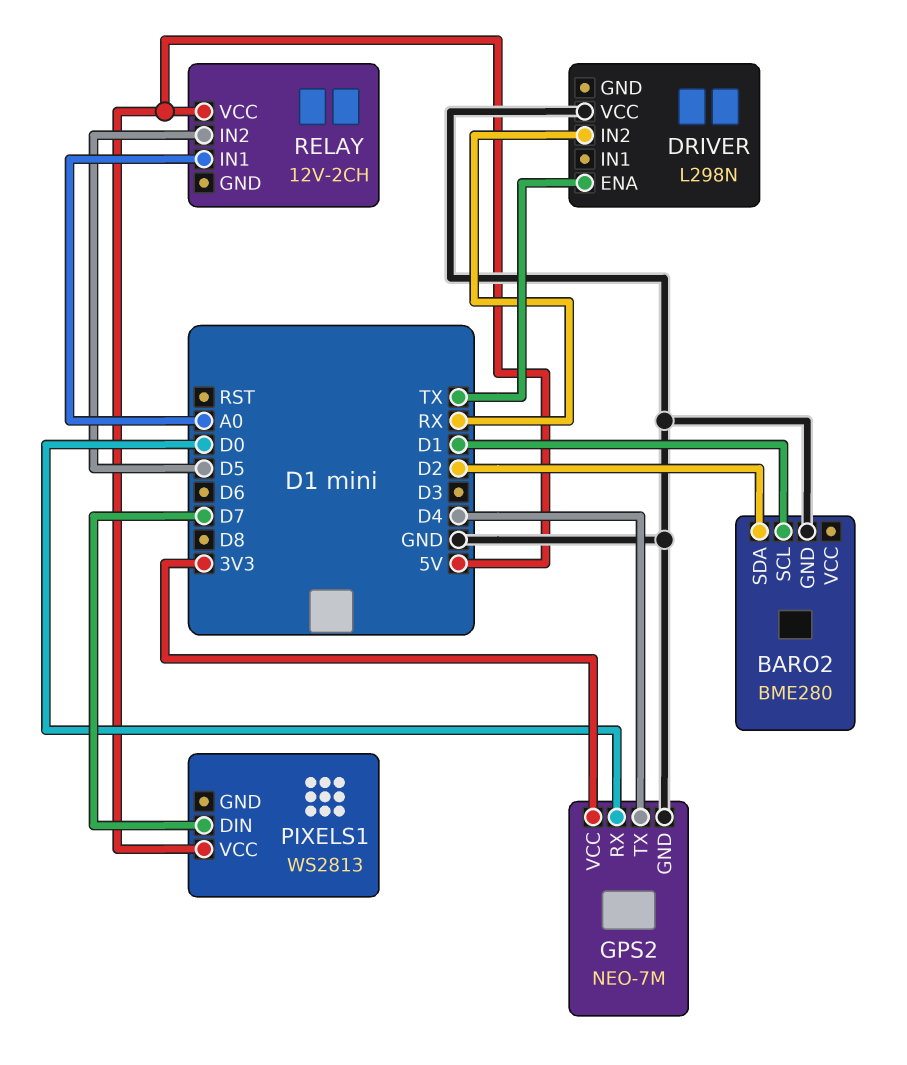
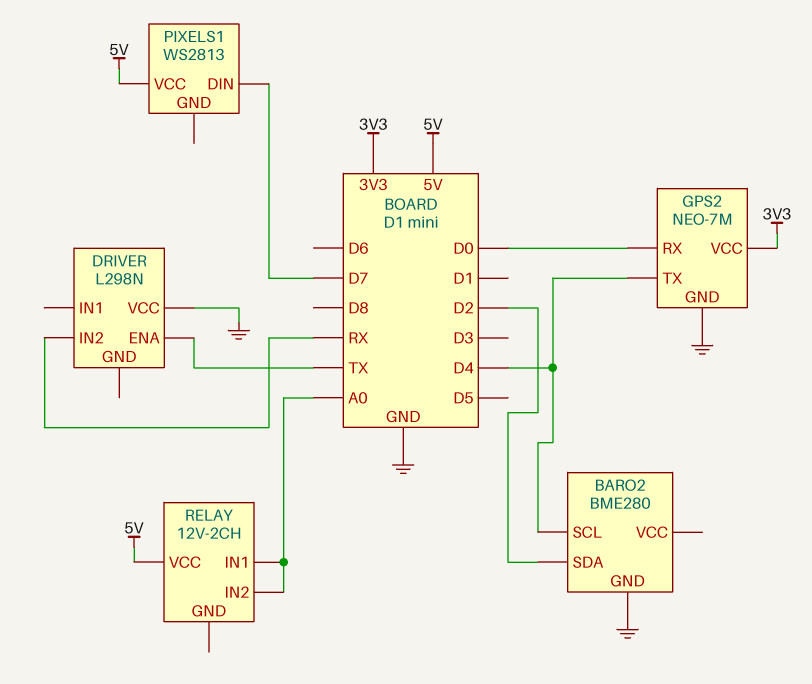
BARO2 pin SCL: D1 -> D4
RELAY pin IN2: D5 -> A0

